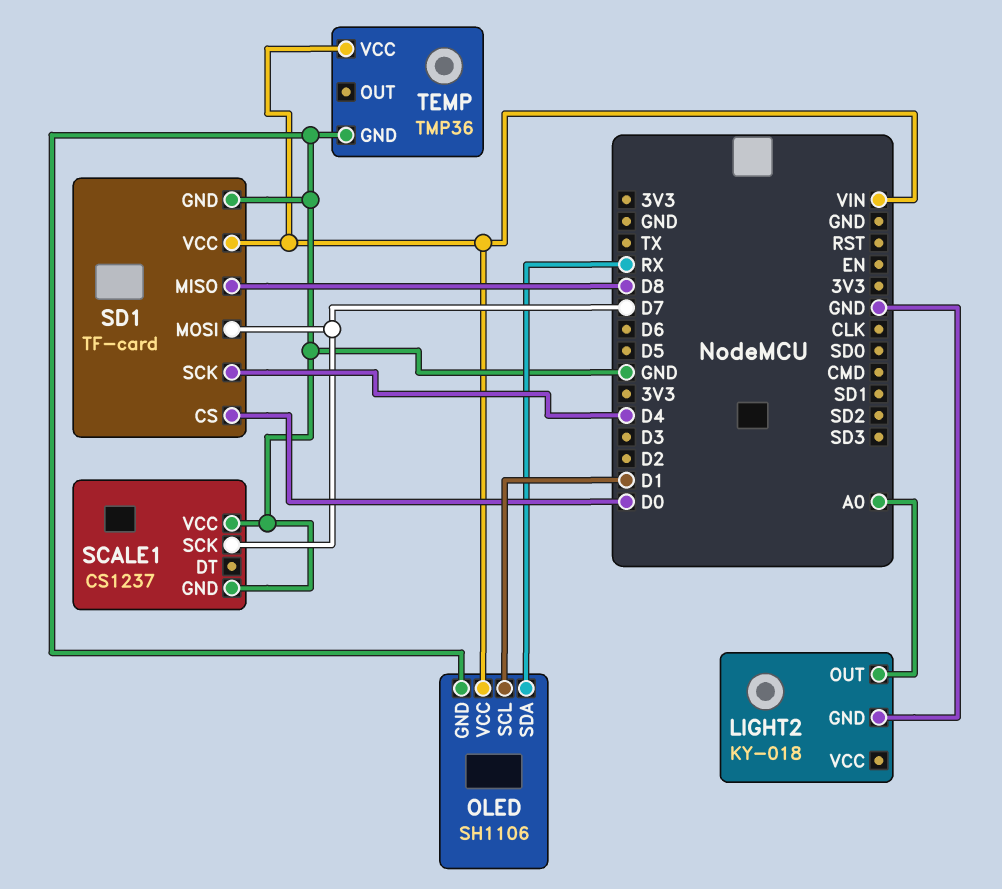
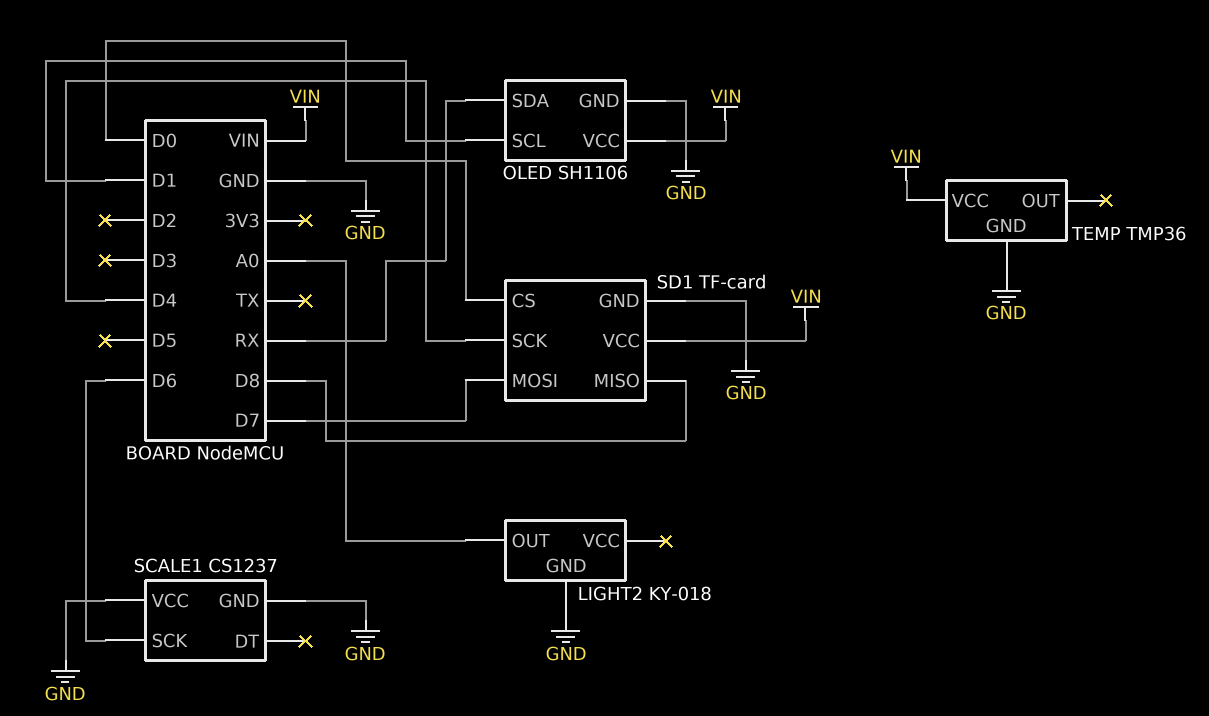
SCALE1 pin SCK: D7 -> D6

